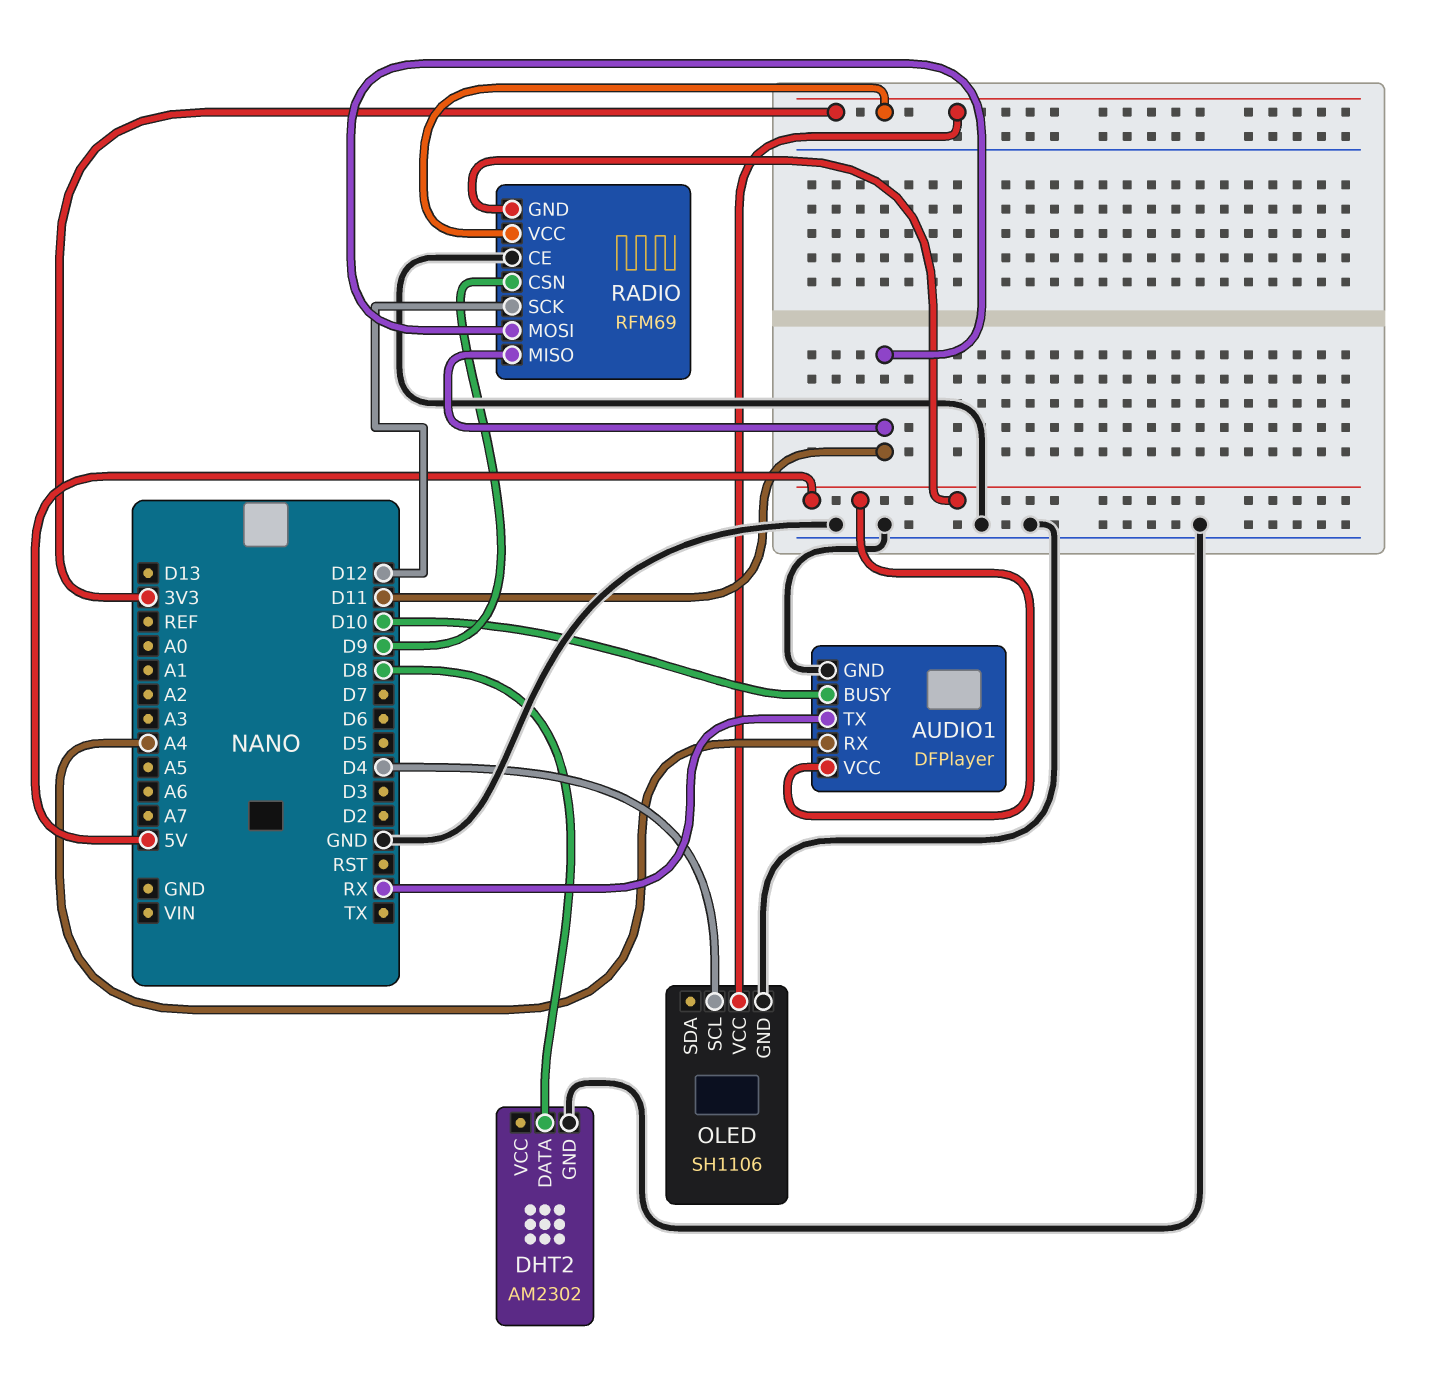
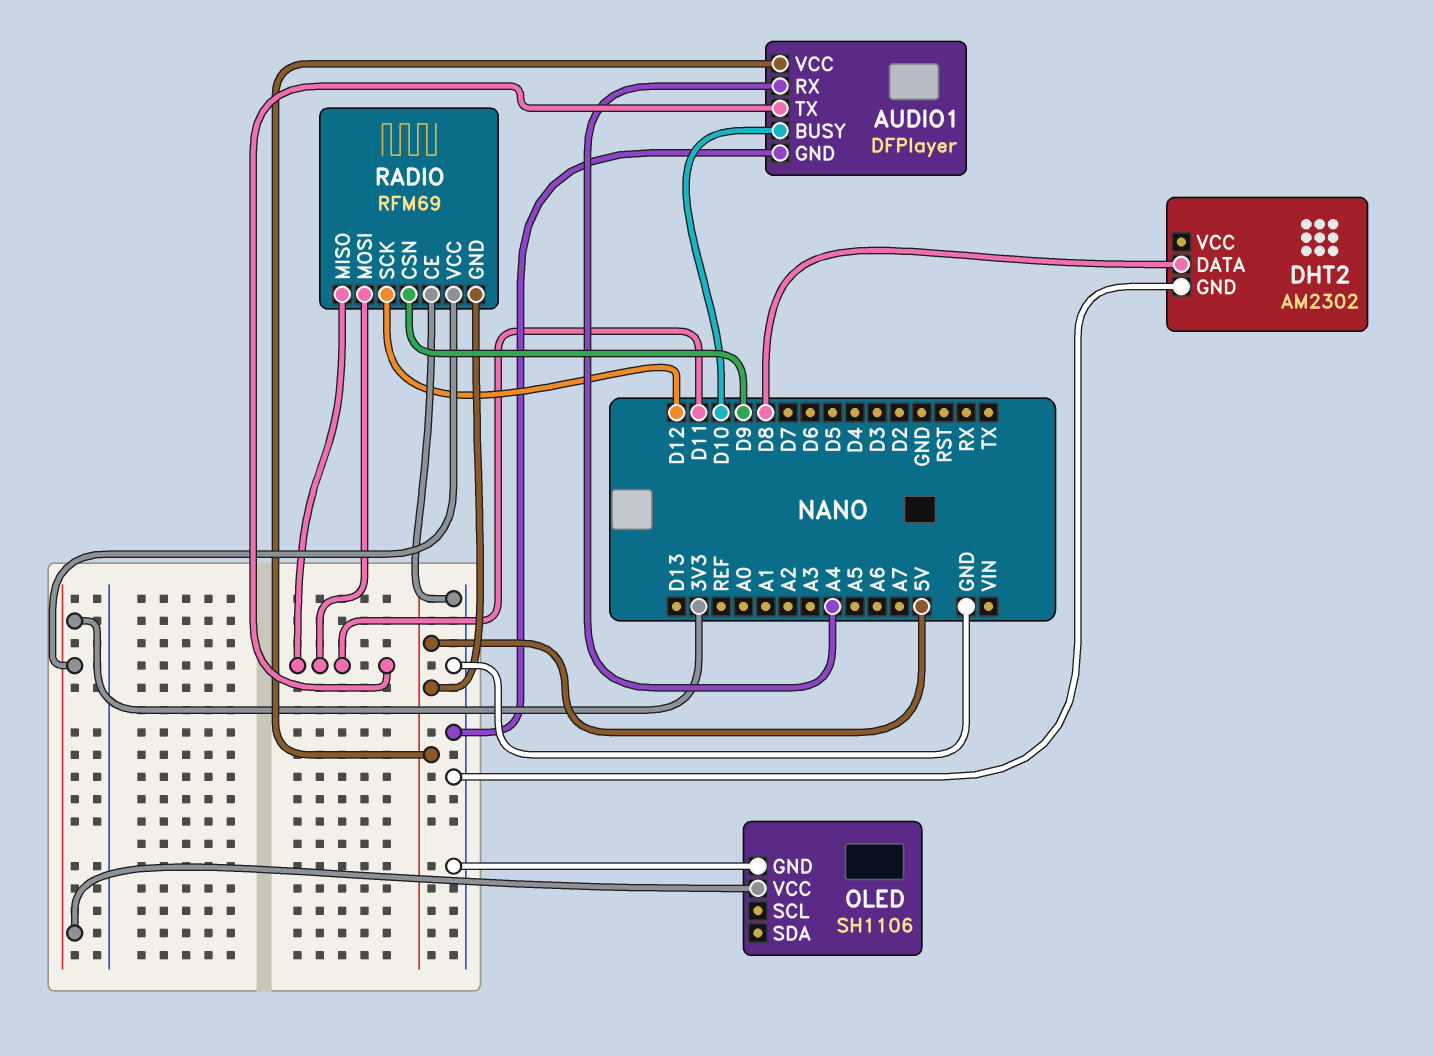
AUDIO1 pin TX: RX -> D11
OLED pin SCL: D4 -> none

